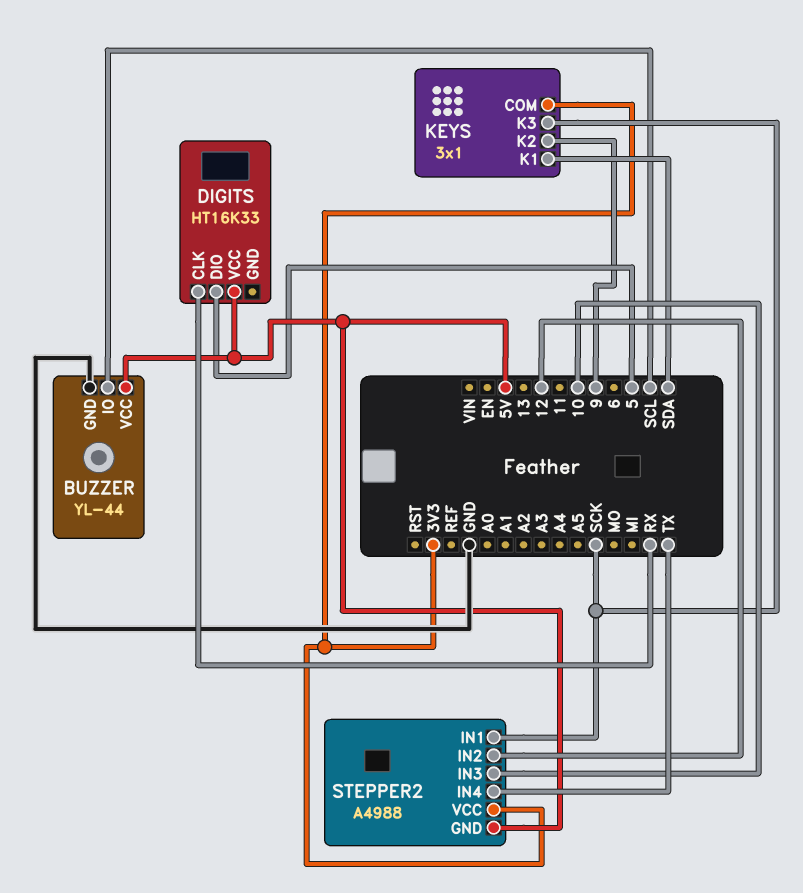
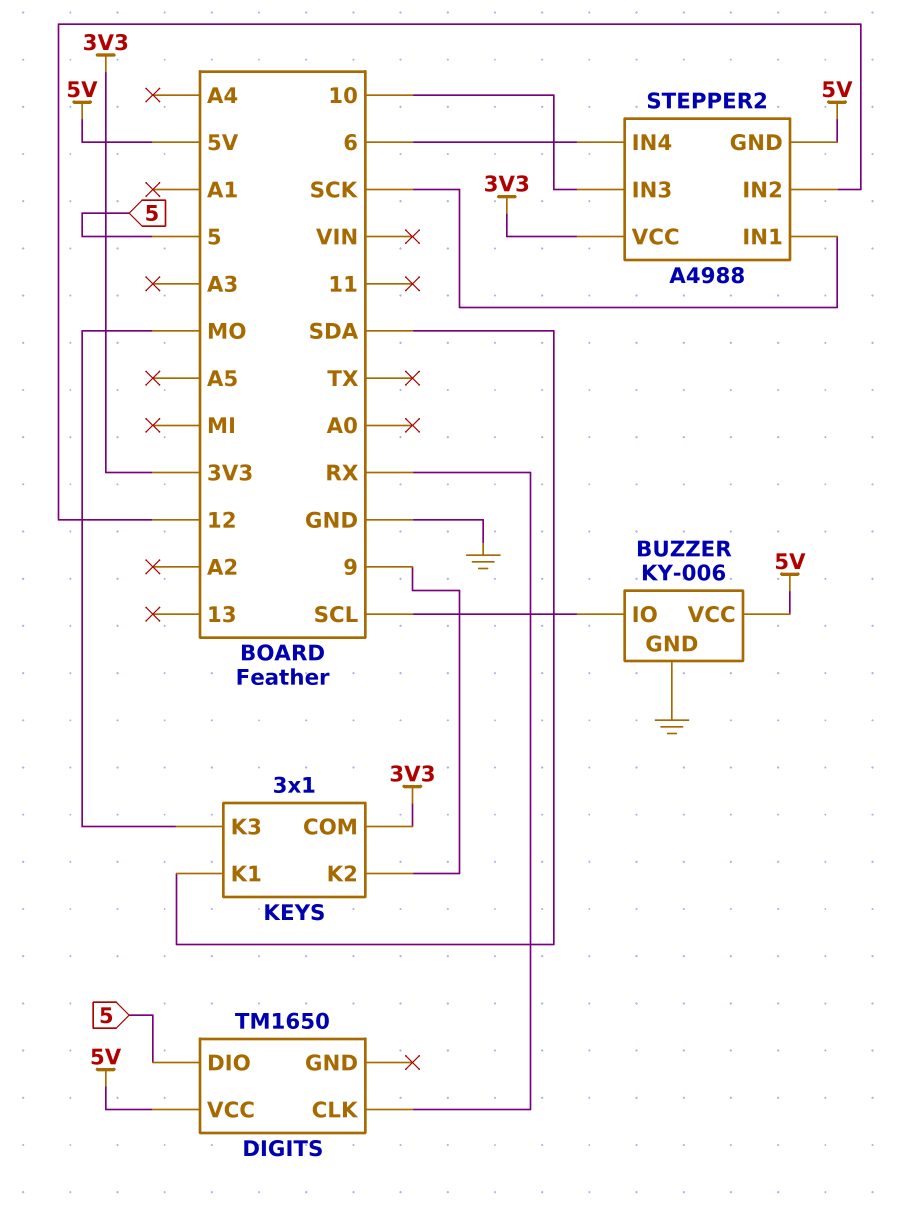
BUZZER: YL-44 -> KY-006
DIGITS: HT16K33 -> TM1650
KEYS pin K3: SCK -> MO
STEPPER2 pin IN4: TX -> 6

